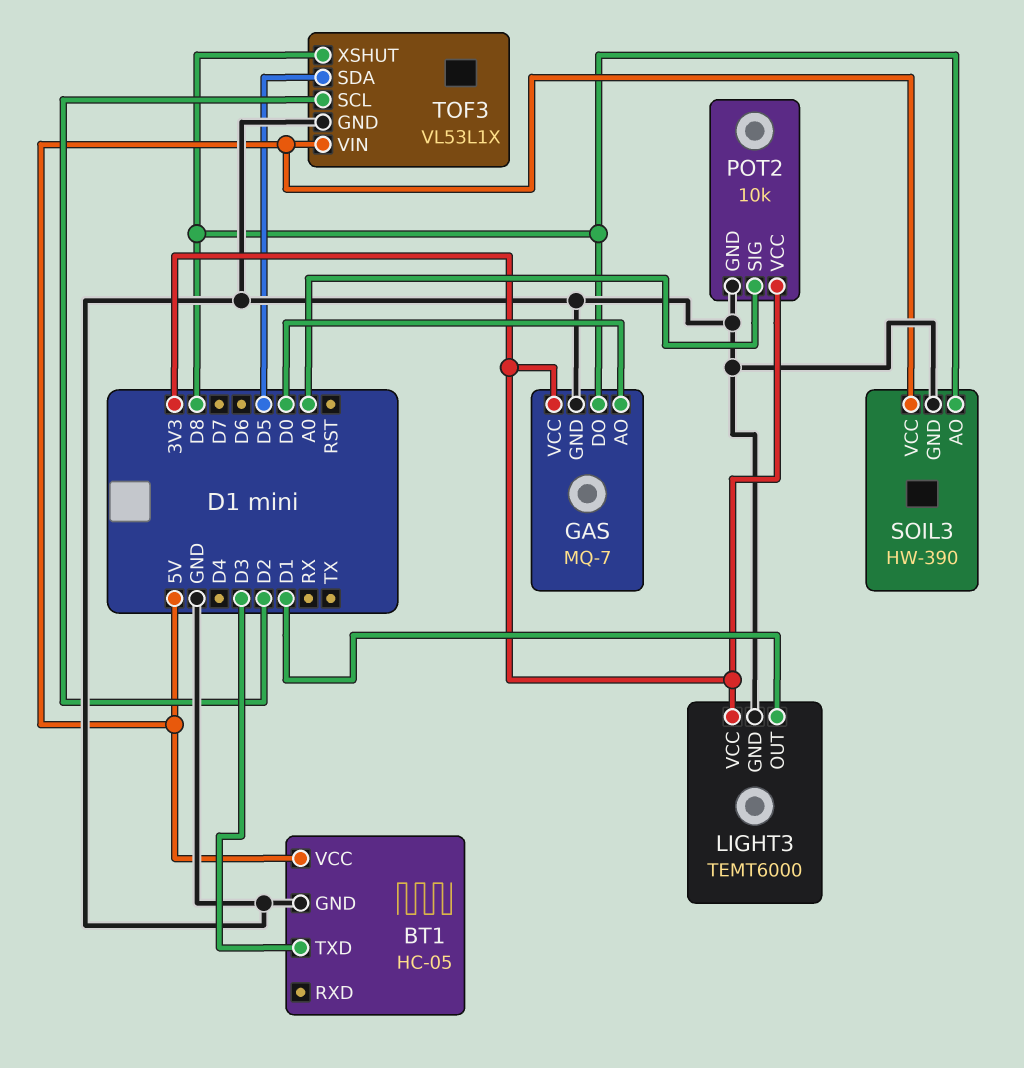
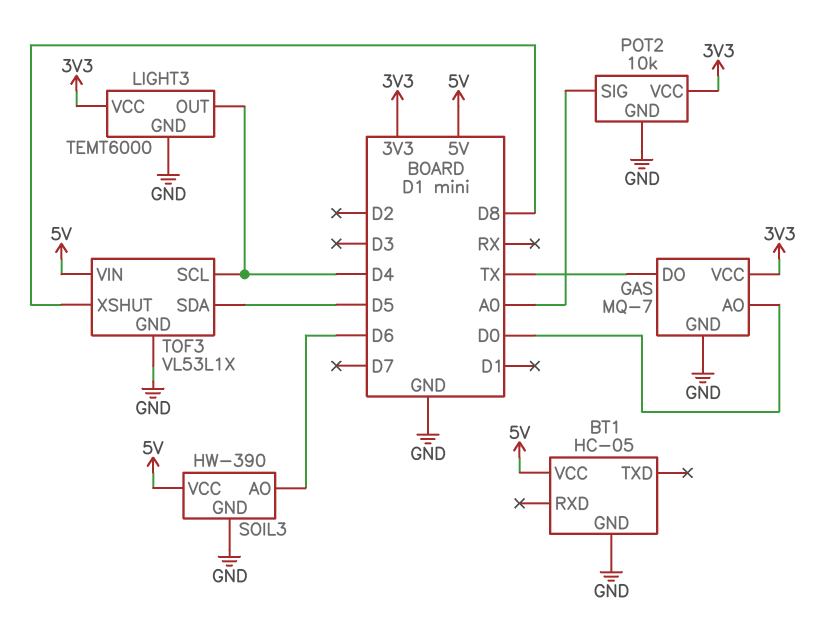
BT1 pin TXD: D3 -> none
GAS pin DO: D8 -> TX
LIGHT3 pin OUT: D1 -> D4
SOIL3 pin AO: D8 -> D6
TOF3 pin SCL: D2 -> D4

